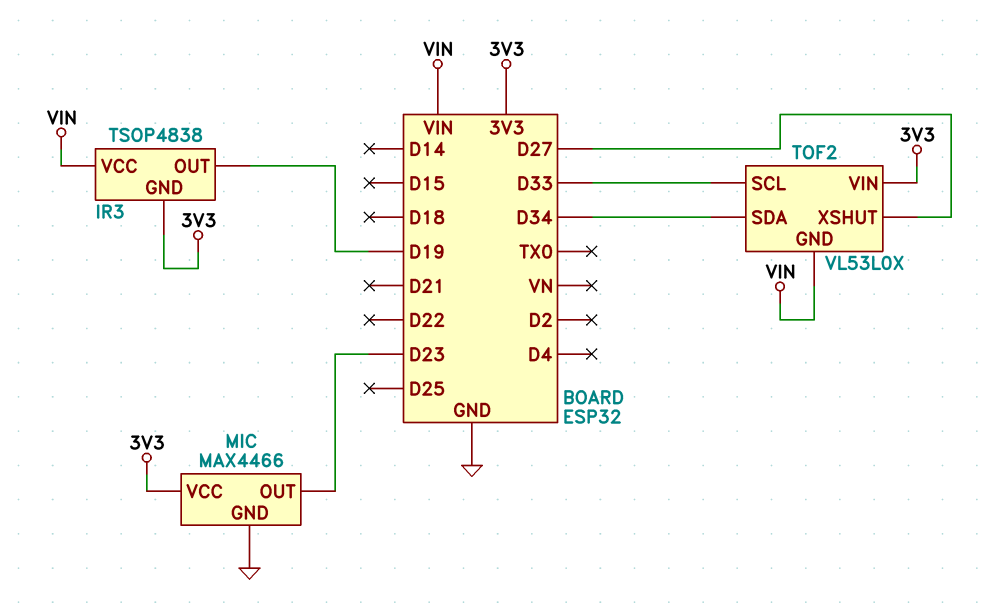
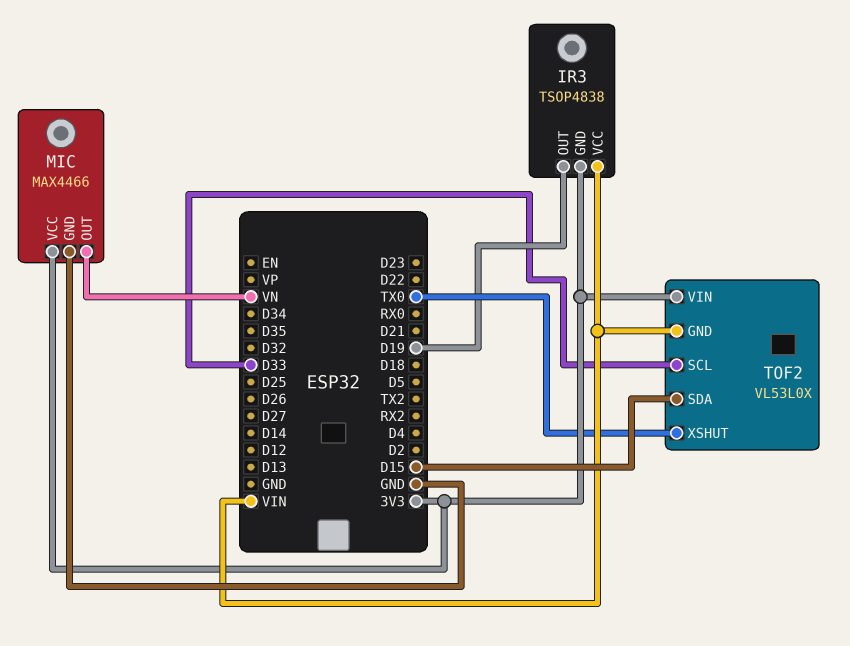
MIC pin OUT: D23 -> VN
TOF2 pin SDA: D34 -> D15
TOF2 pin XSHUT: D27 -> TX0

